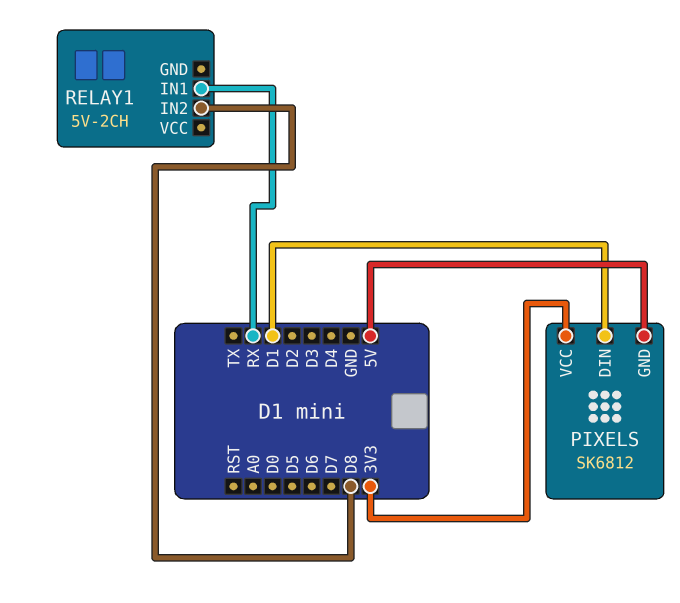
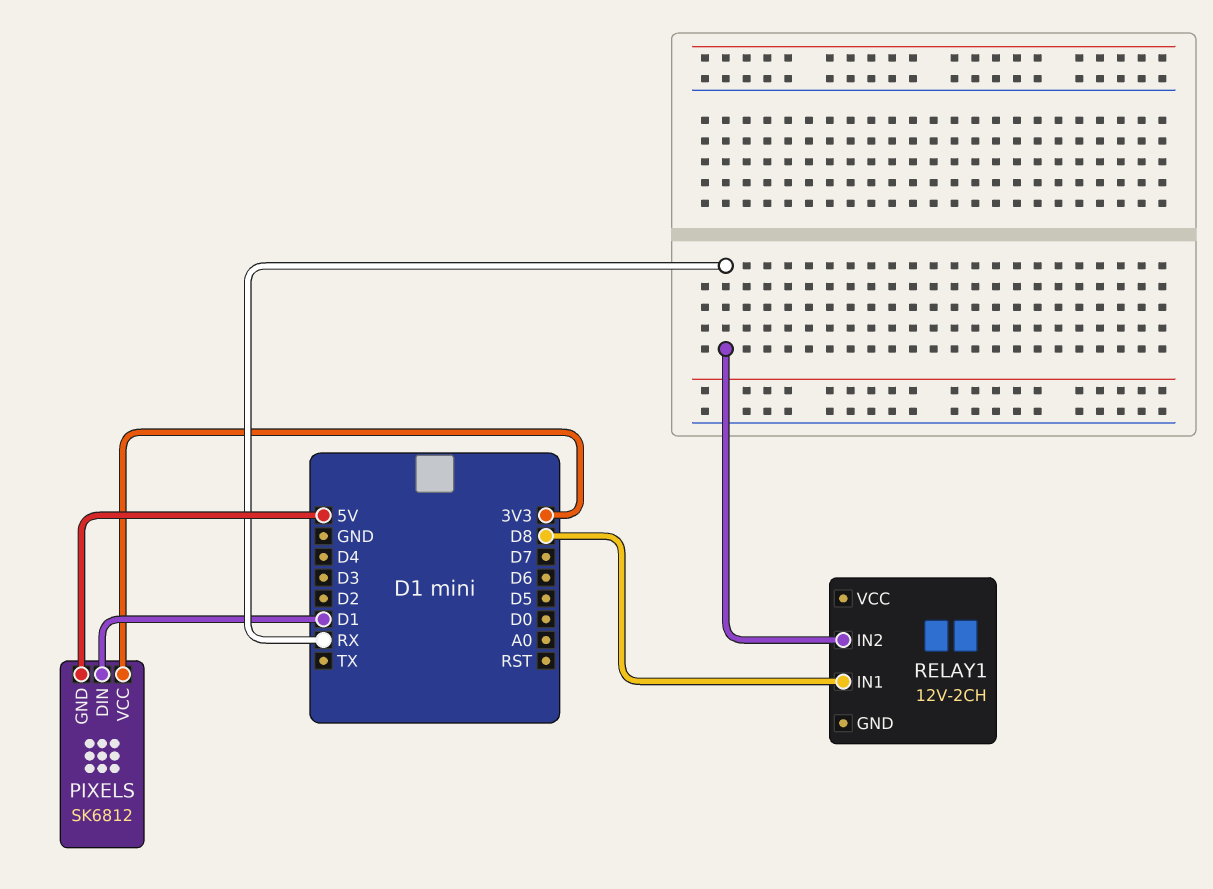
RELAY1: 5V-2CH -> 12V-2CH
RELAY1 pin IN1: RX -> D8
RELAY1 pin IN2: D8 -> RX

